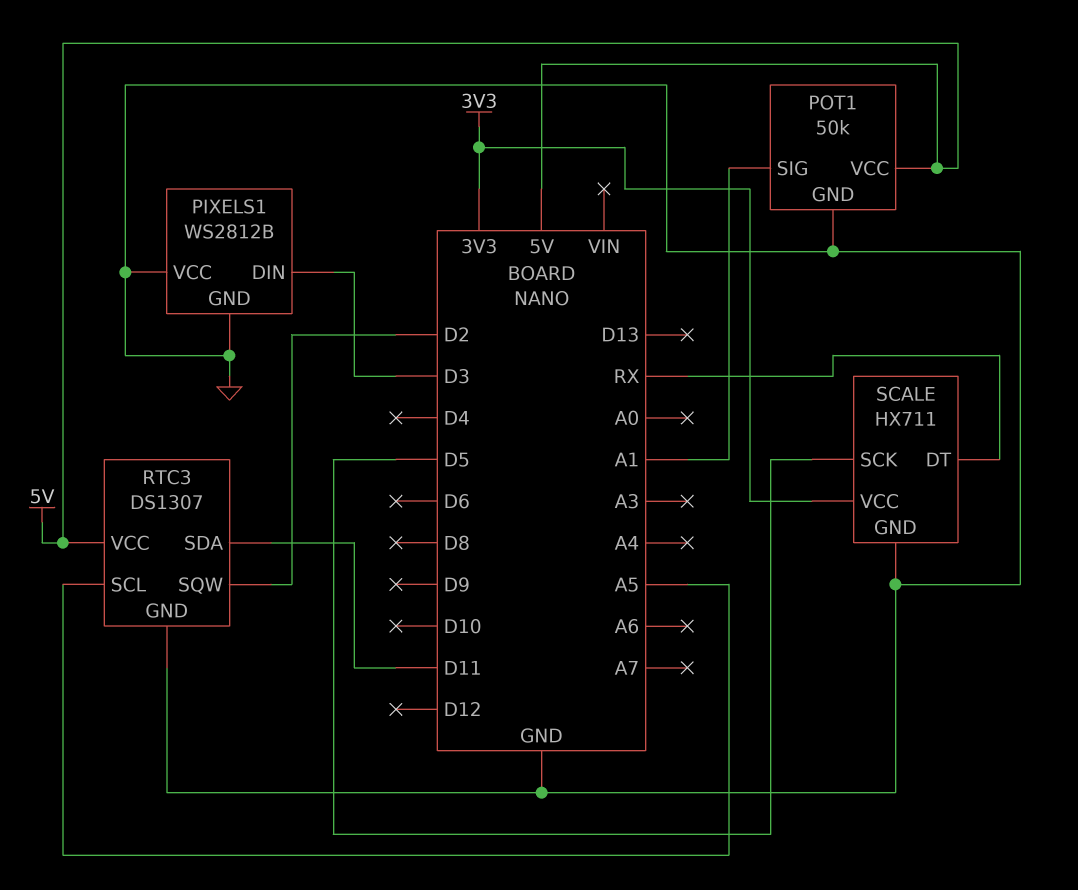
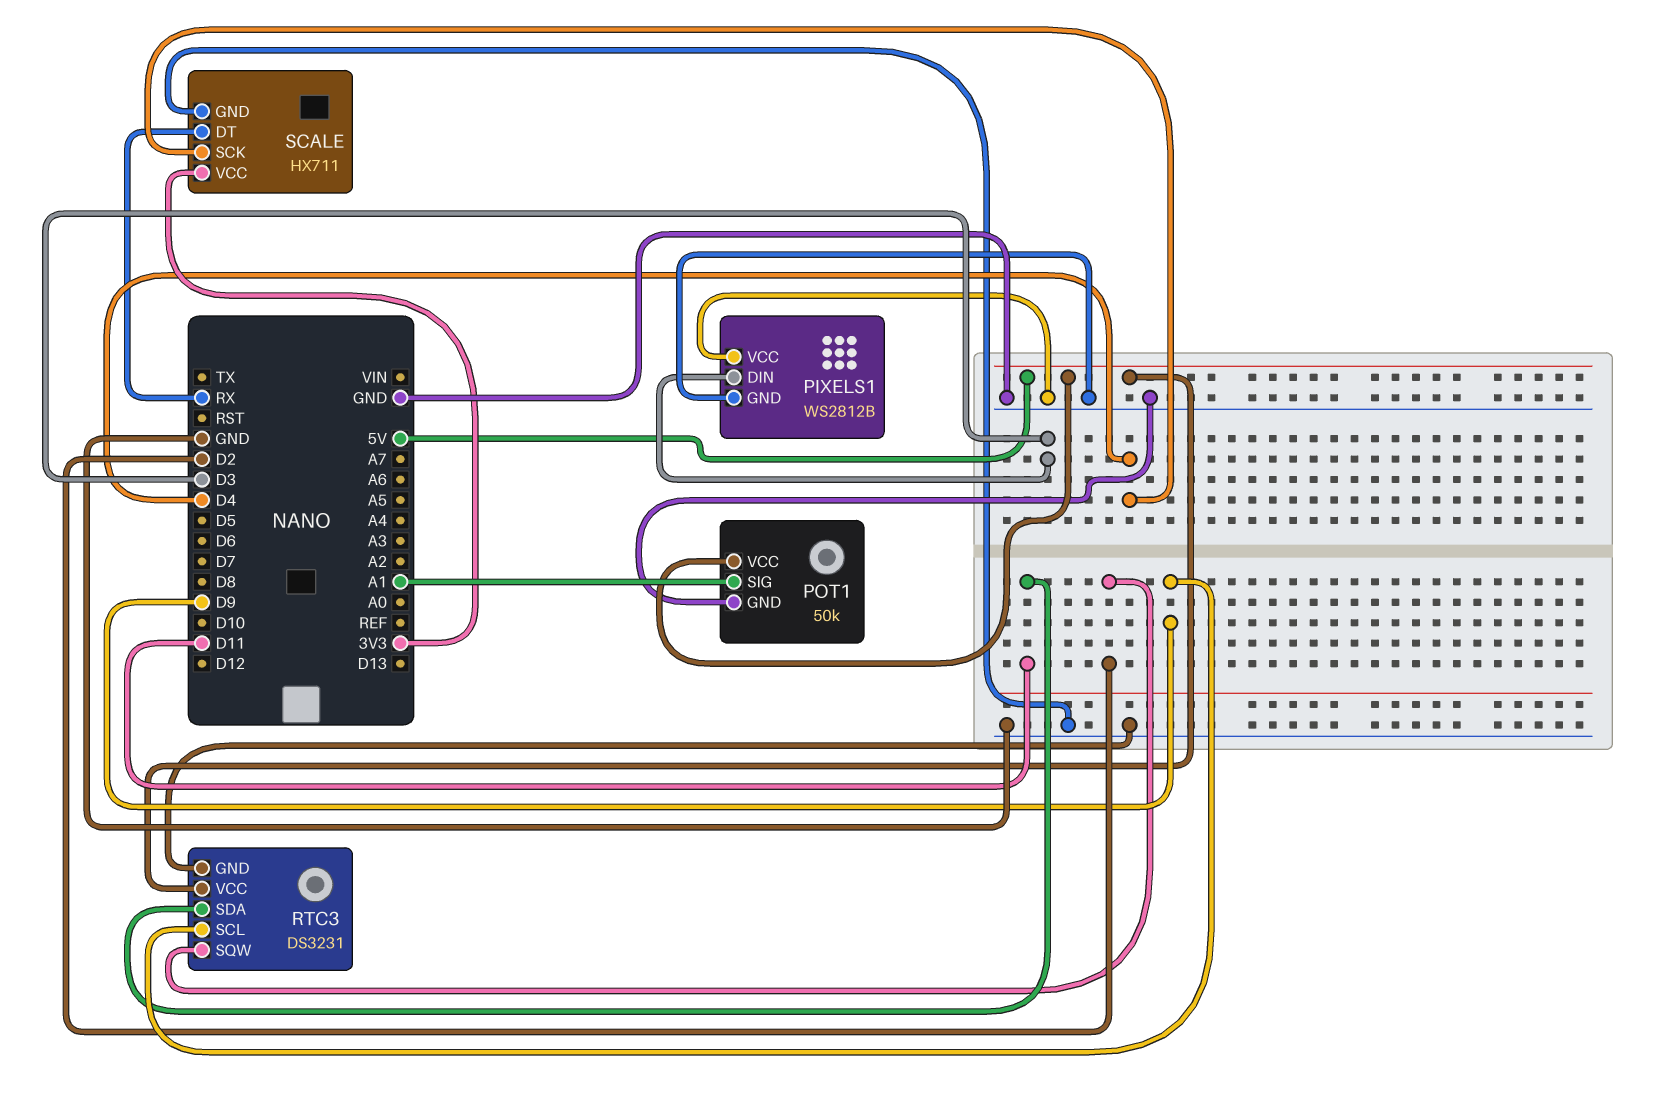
RTC3: DS1307 -> DS3231
RTC3 pin SCL: A5 -> D9
SCALE pin SCK: D5 -> D4

